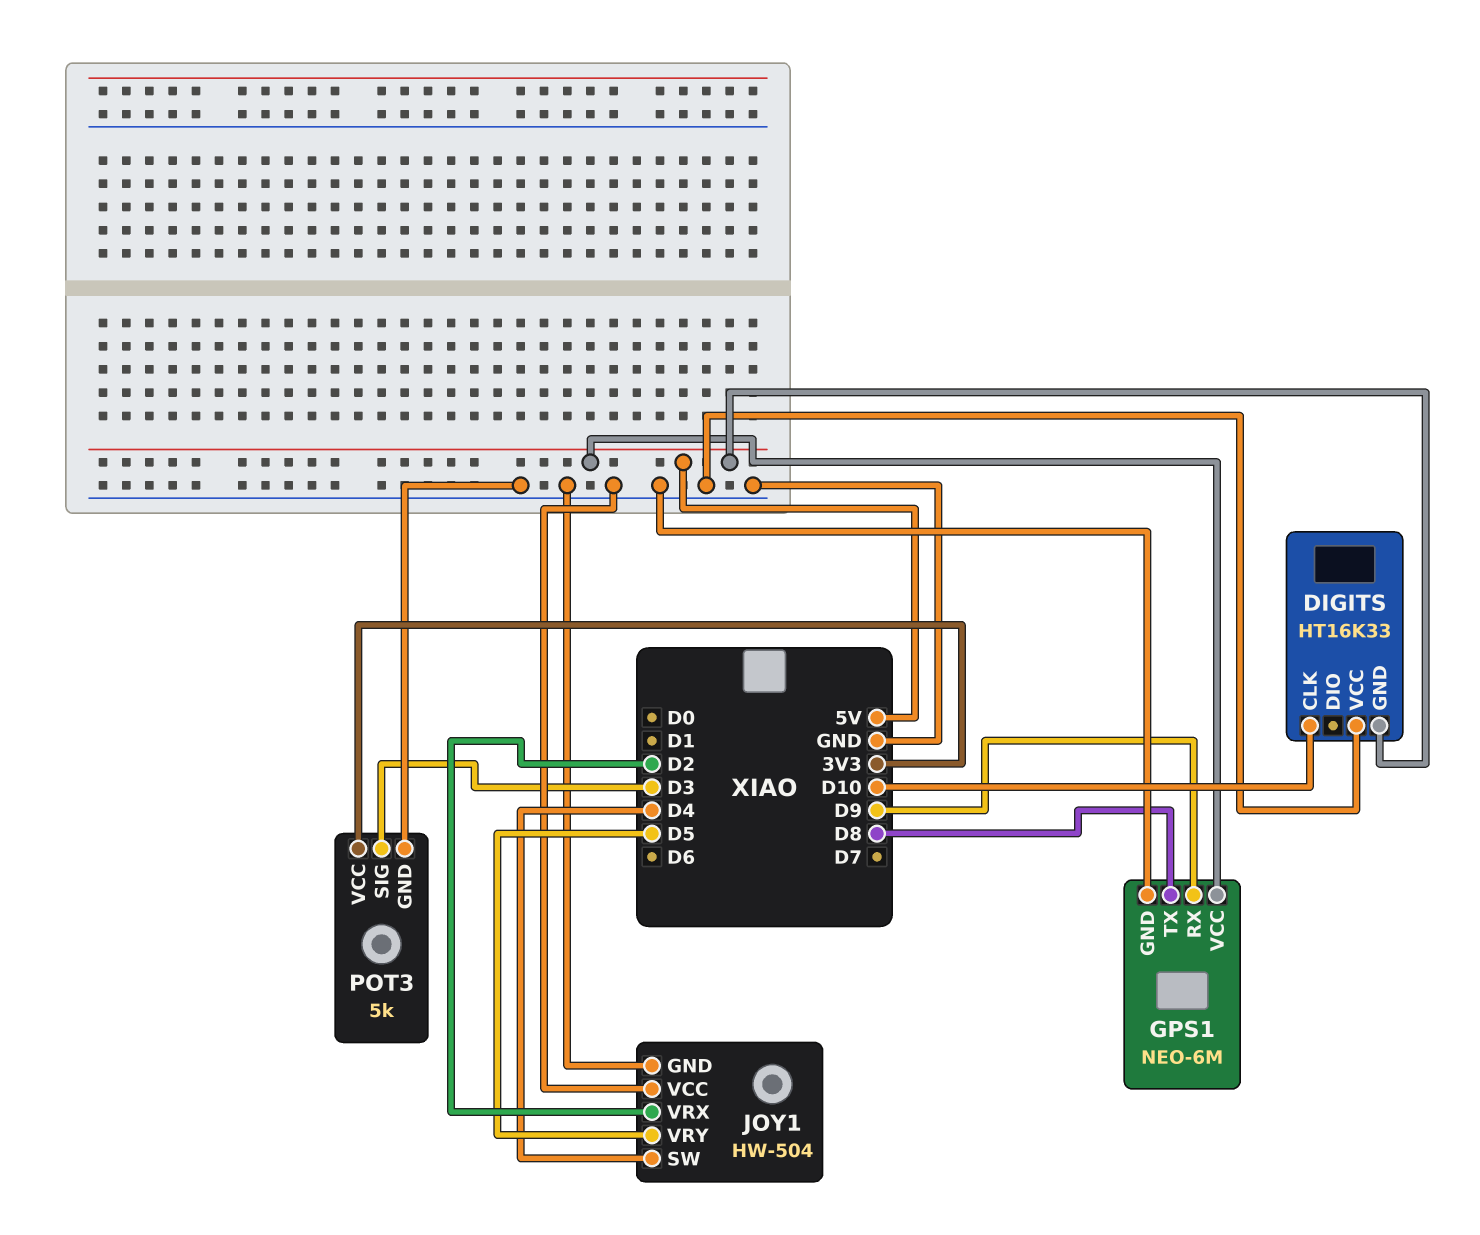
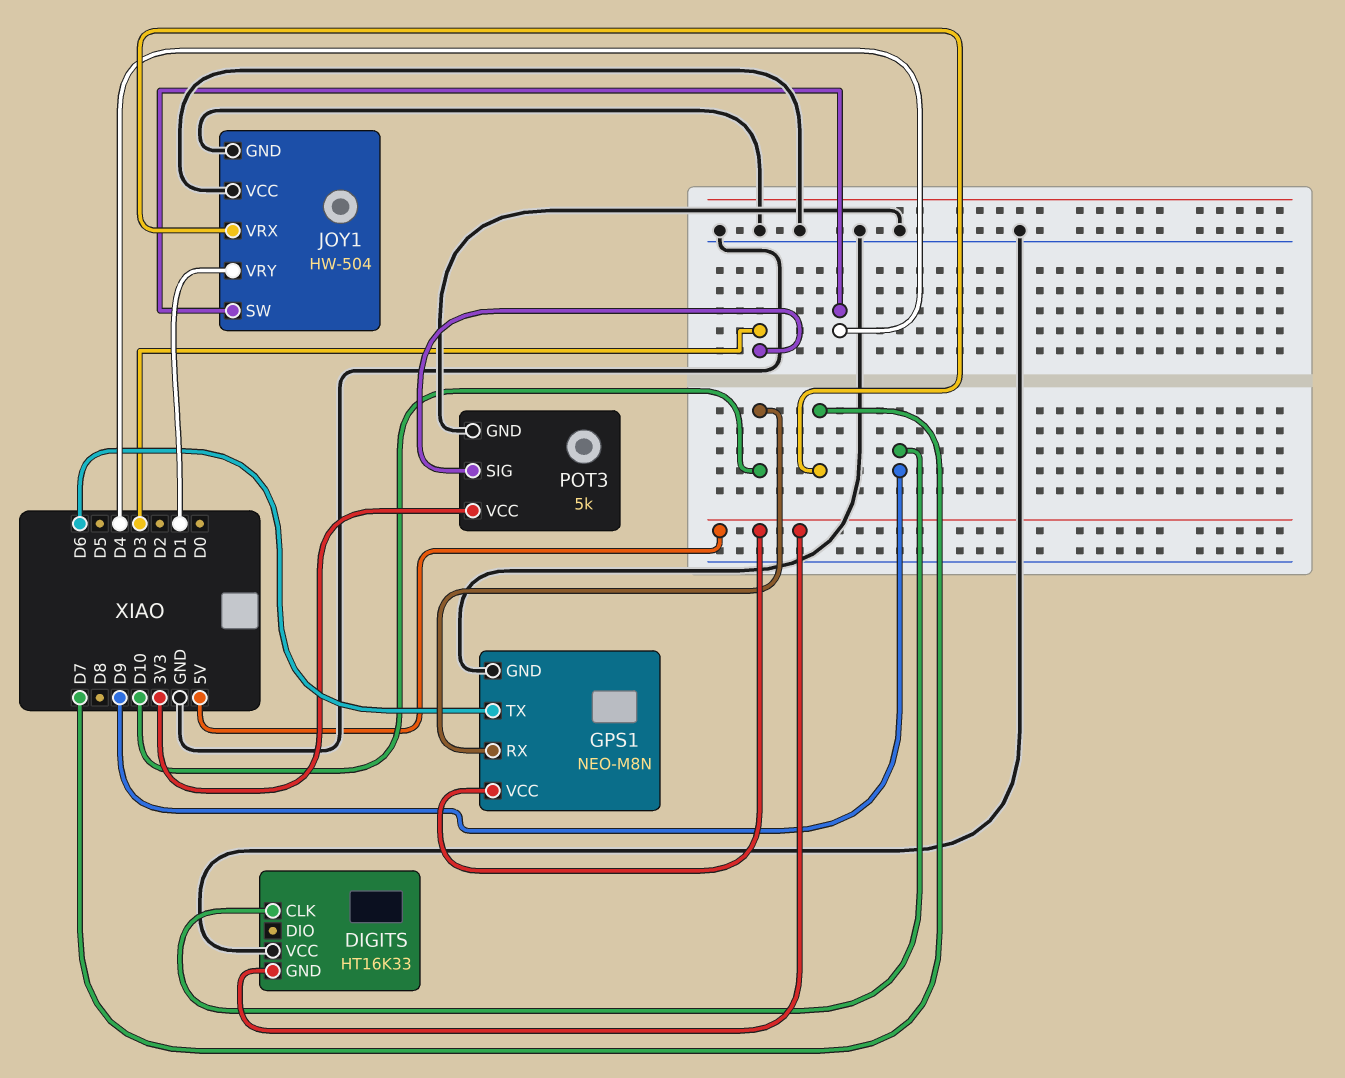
DIGITS pin CLK: D10 -> D9
GPS1: NEO-6M -> NEO-M8N
GPS1 pin RX: D9 -> D10
GPS1 pin TX: D8 -> D6
JOY1 pin VRX: D2 -> D7
JOY1 pin VRY: D5 -> D1

